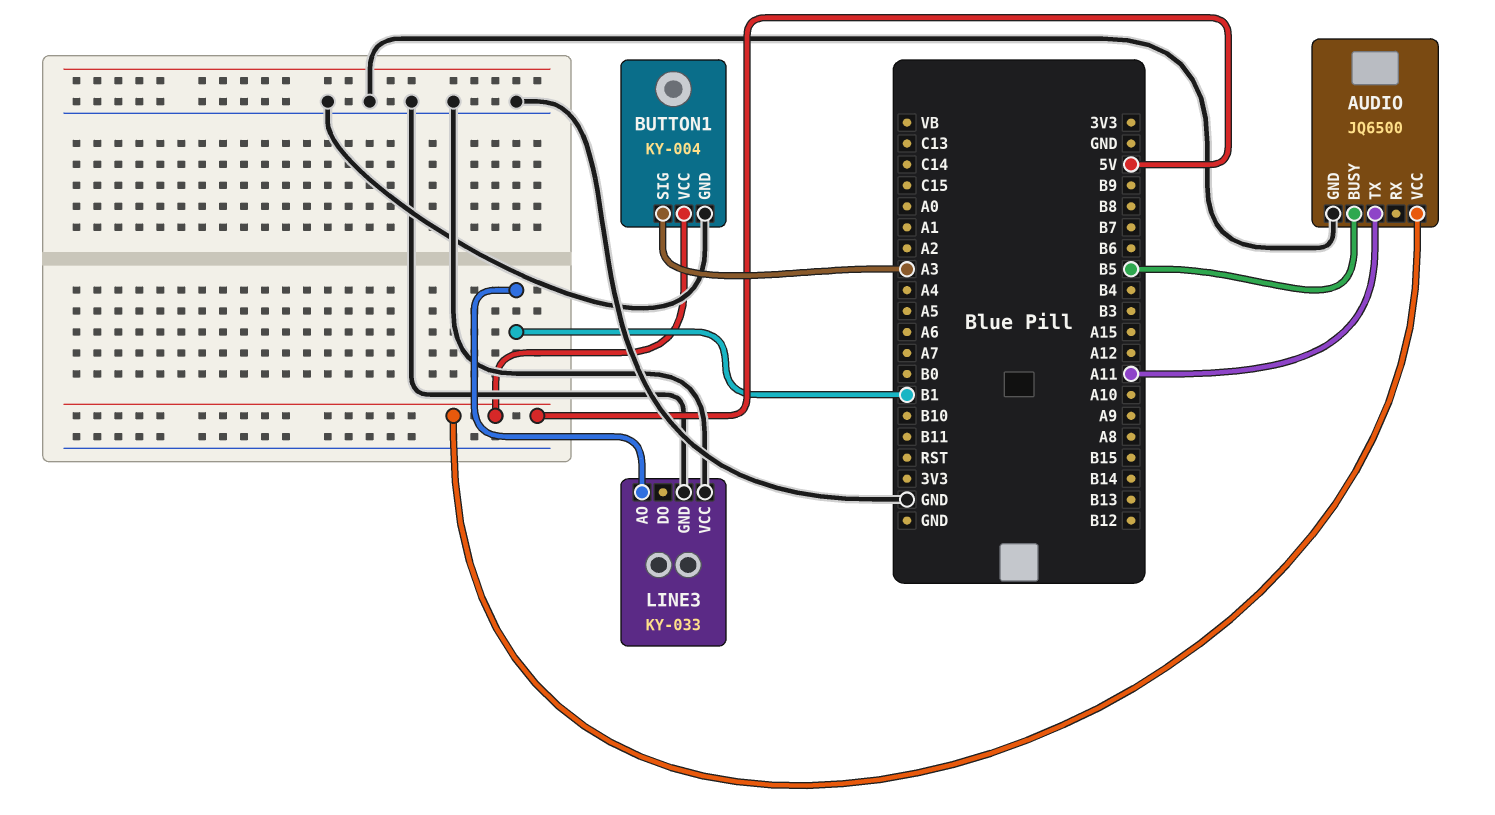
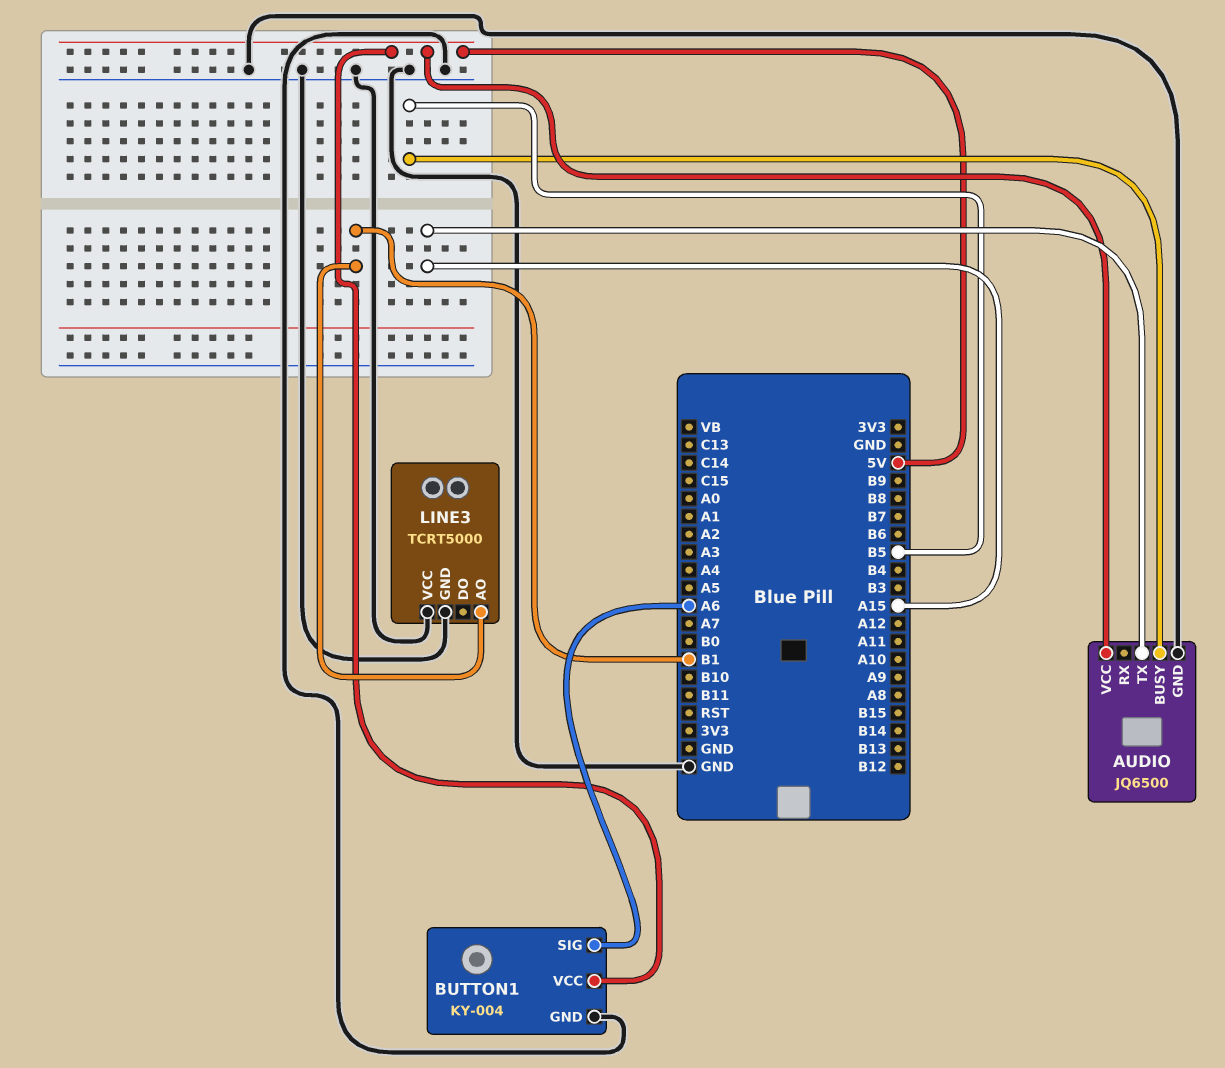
AUDIO pin TX: A11 -> A15
BUTTON1 pin SIG: A3 -> A6
LINE3: KY-033 -> TCRT5000

